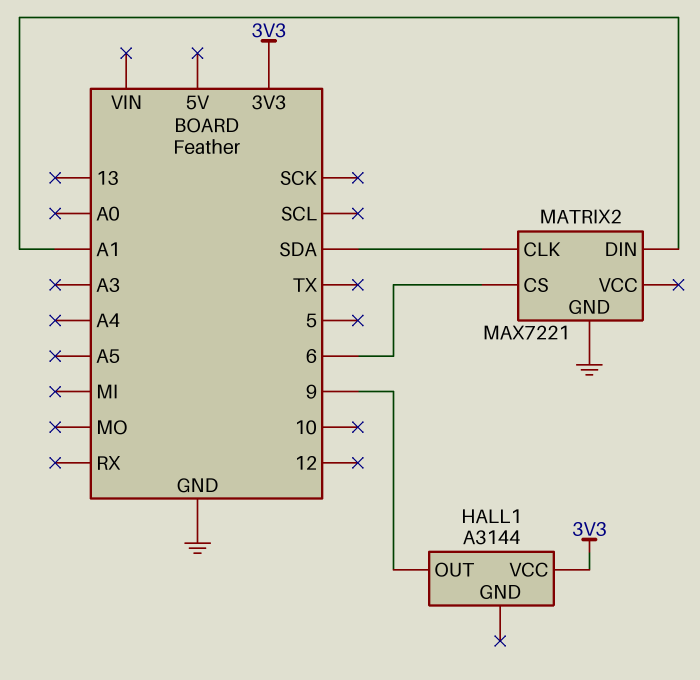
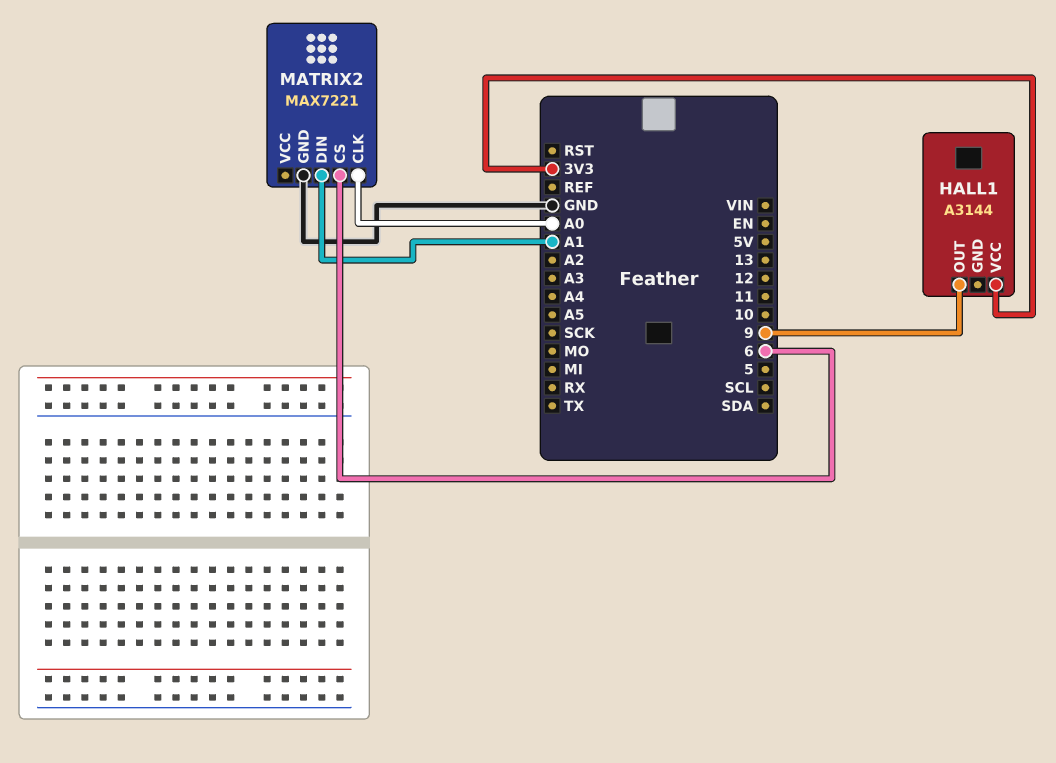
MATRIX2 pin CLK: SDA -> A0

